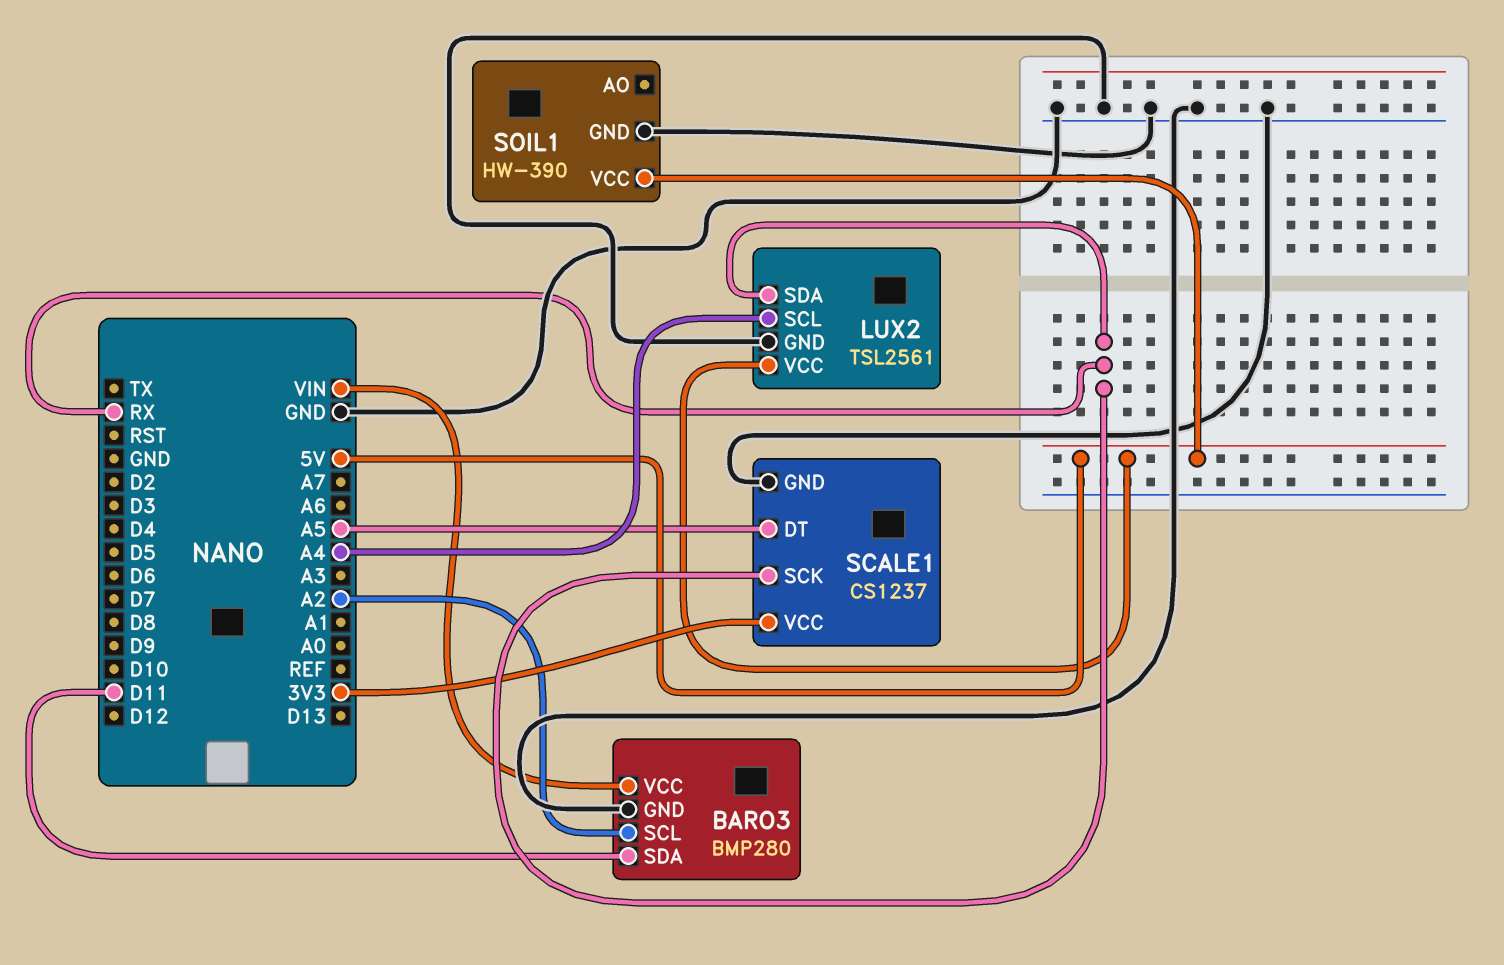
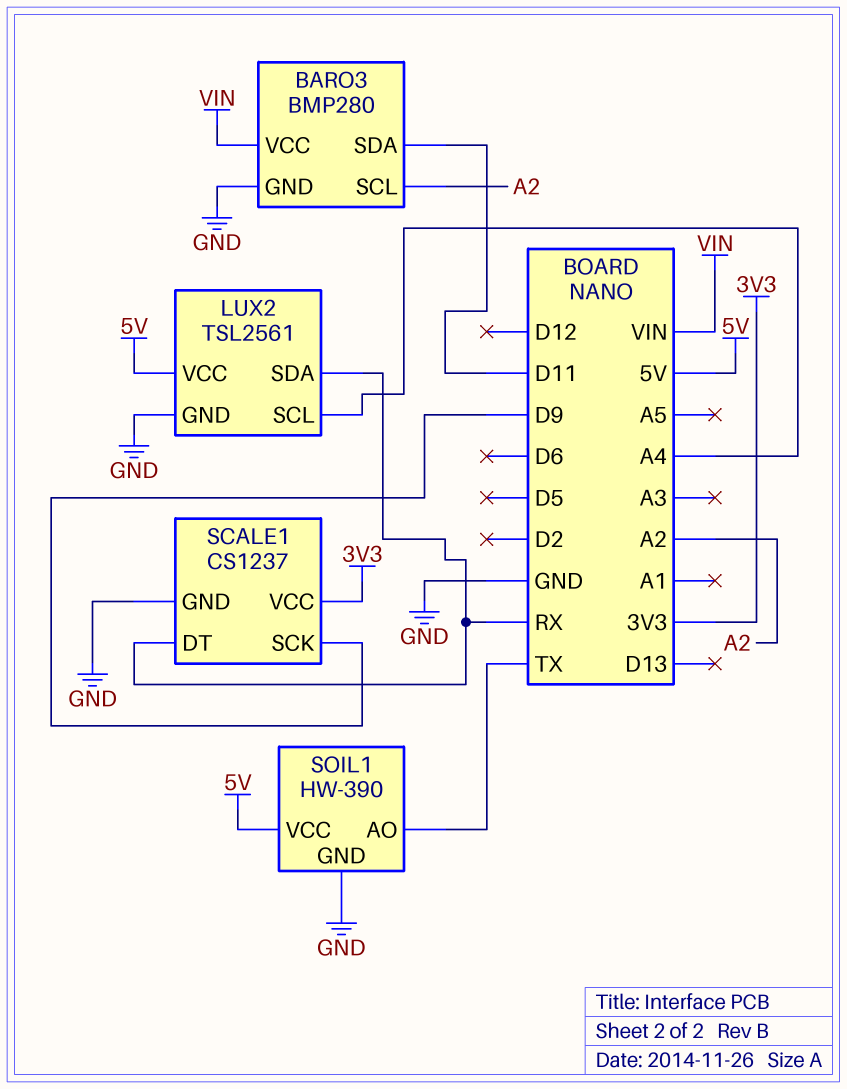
SCALE1 pin DT: A5 -> RX
SCALE1 pin SCK: RX -> D9
SOIL1 pin AO: none -> TX

